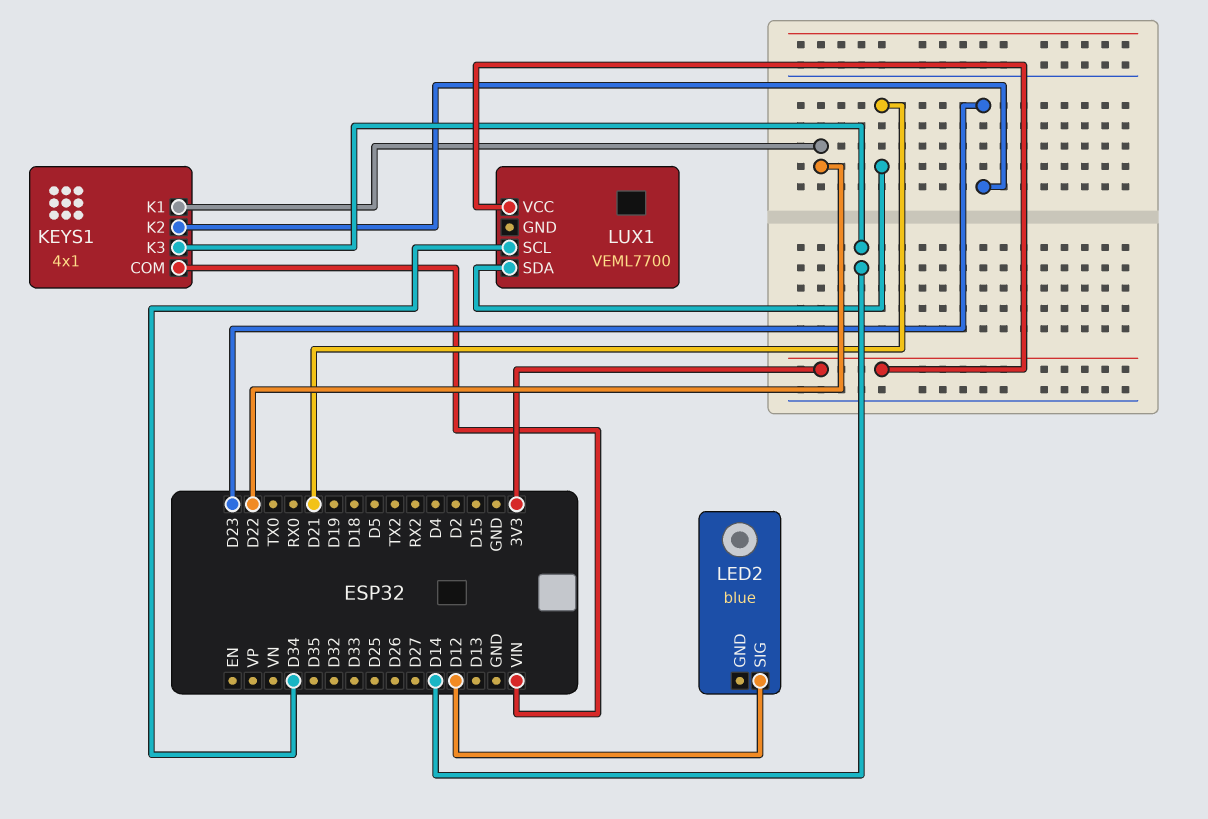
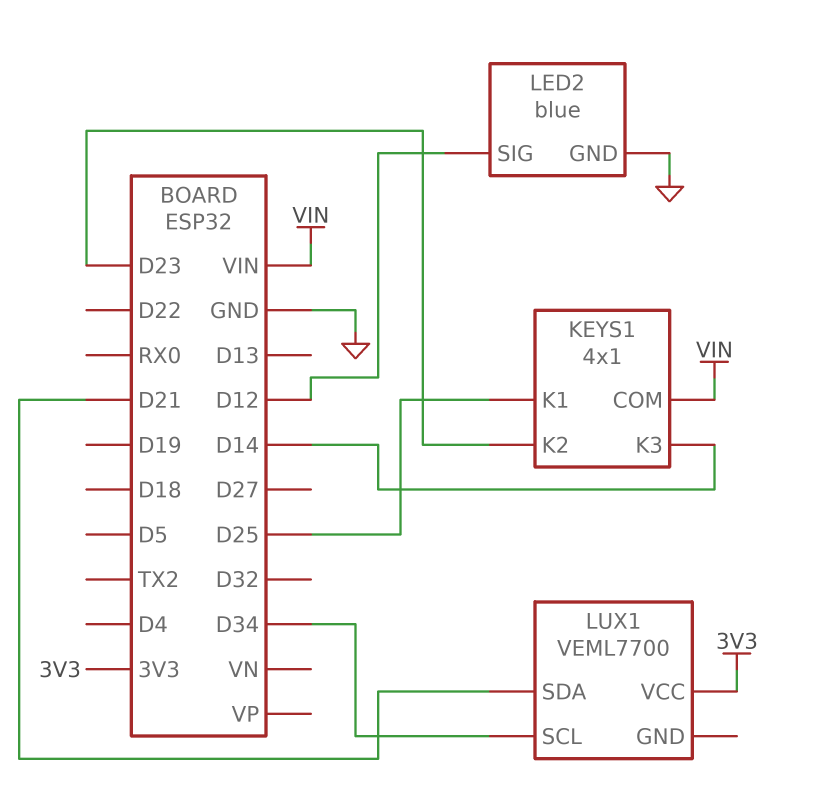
KEYS1 pin K1: D22 -> D25
LED2 pin GND: none -> GND

